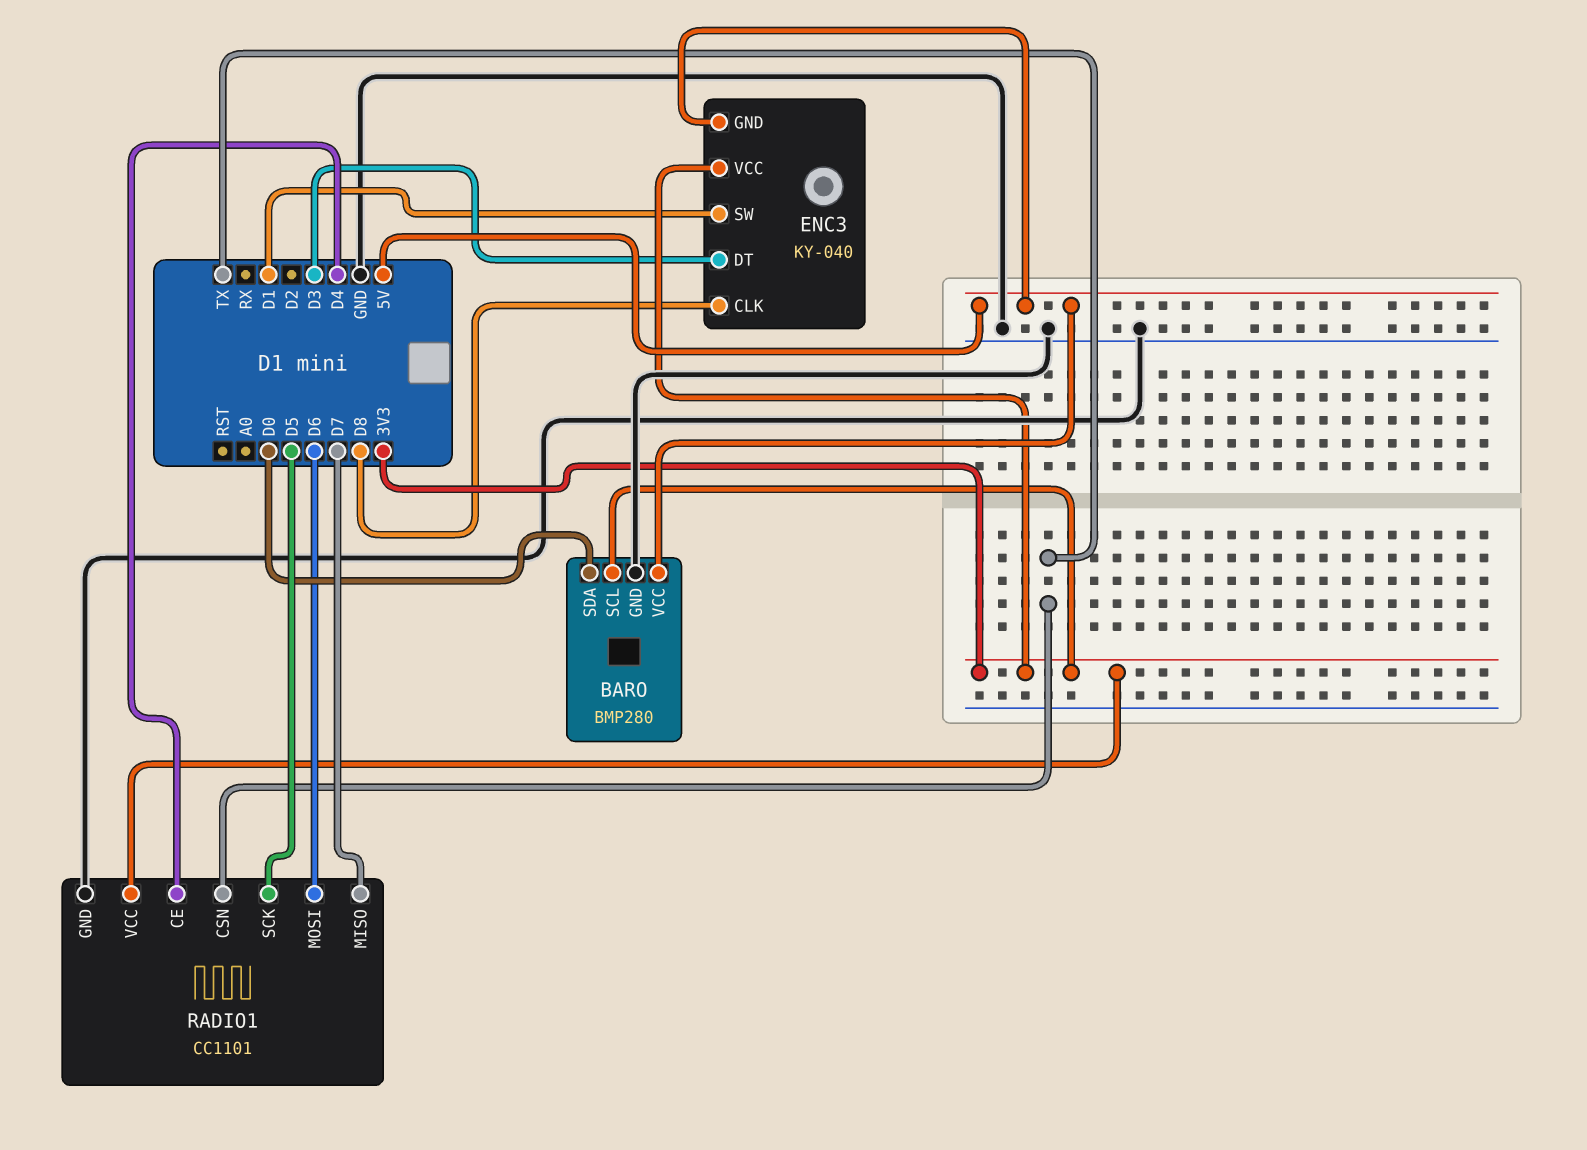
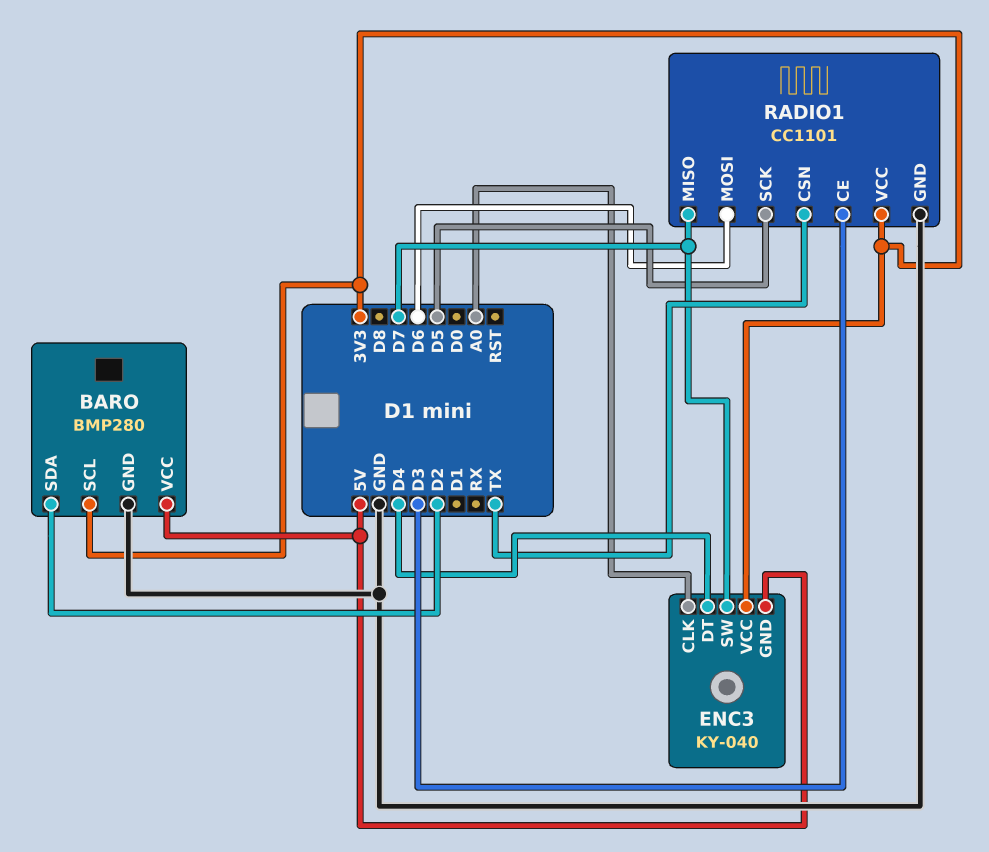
BARO pin SDA: D0 -> D2
ENC3 pin CLK: D8 -> A0
ENC3 pin DT: D3 -> D4
ENC3 pin SW: D1 -> D7
RADIO1 pin CE: D4 -> D3

